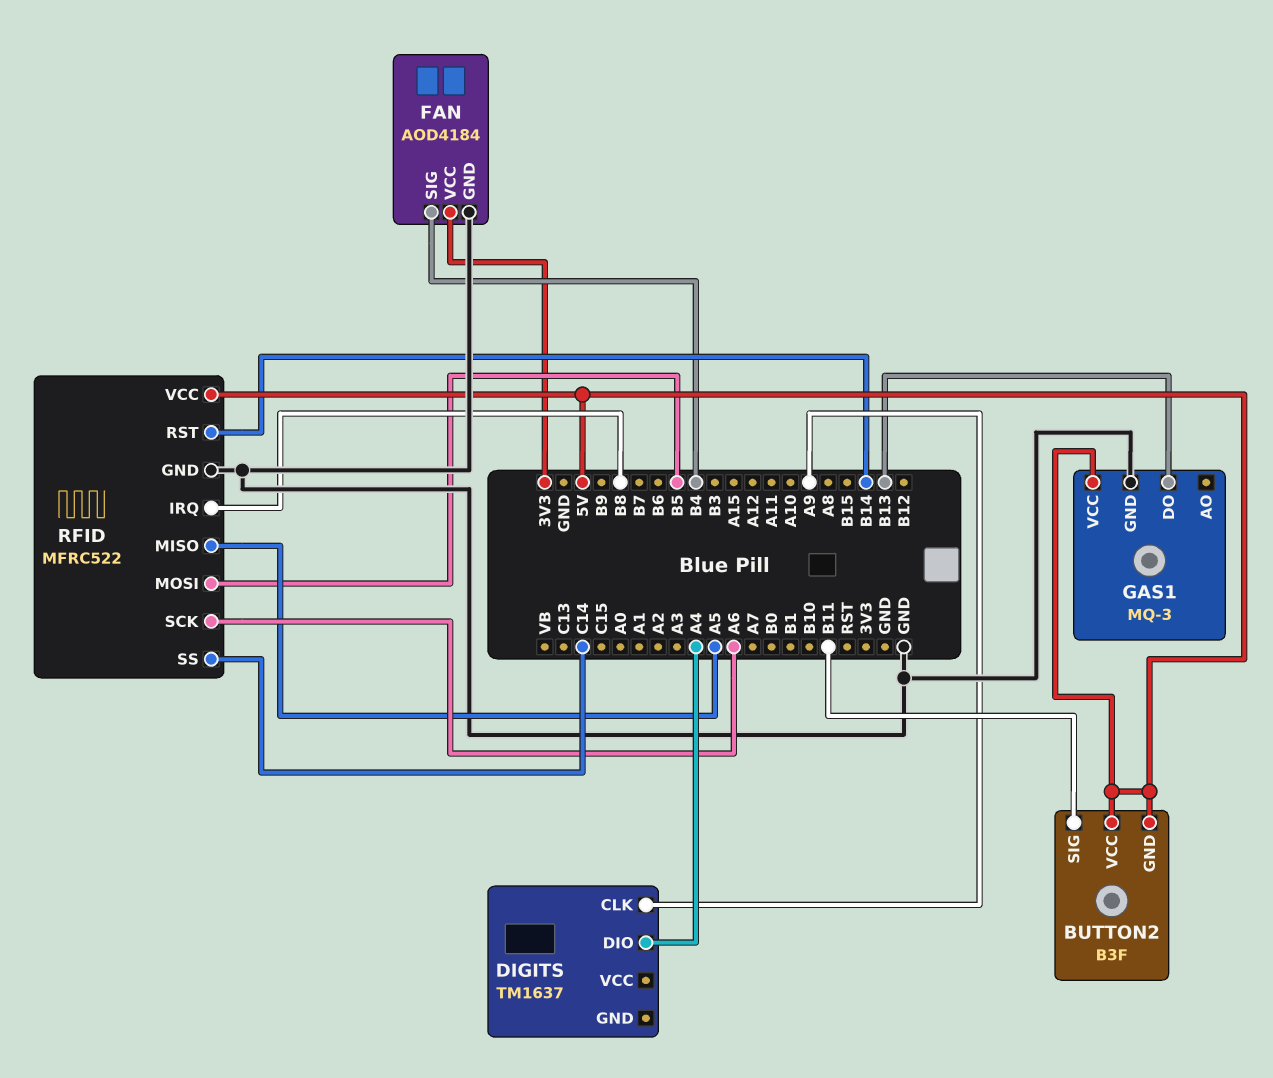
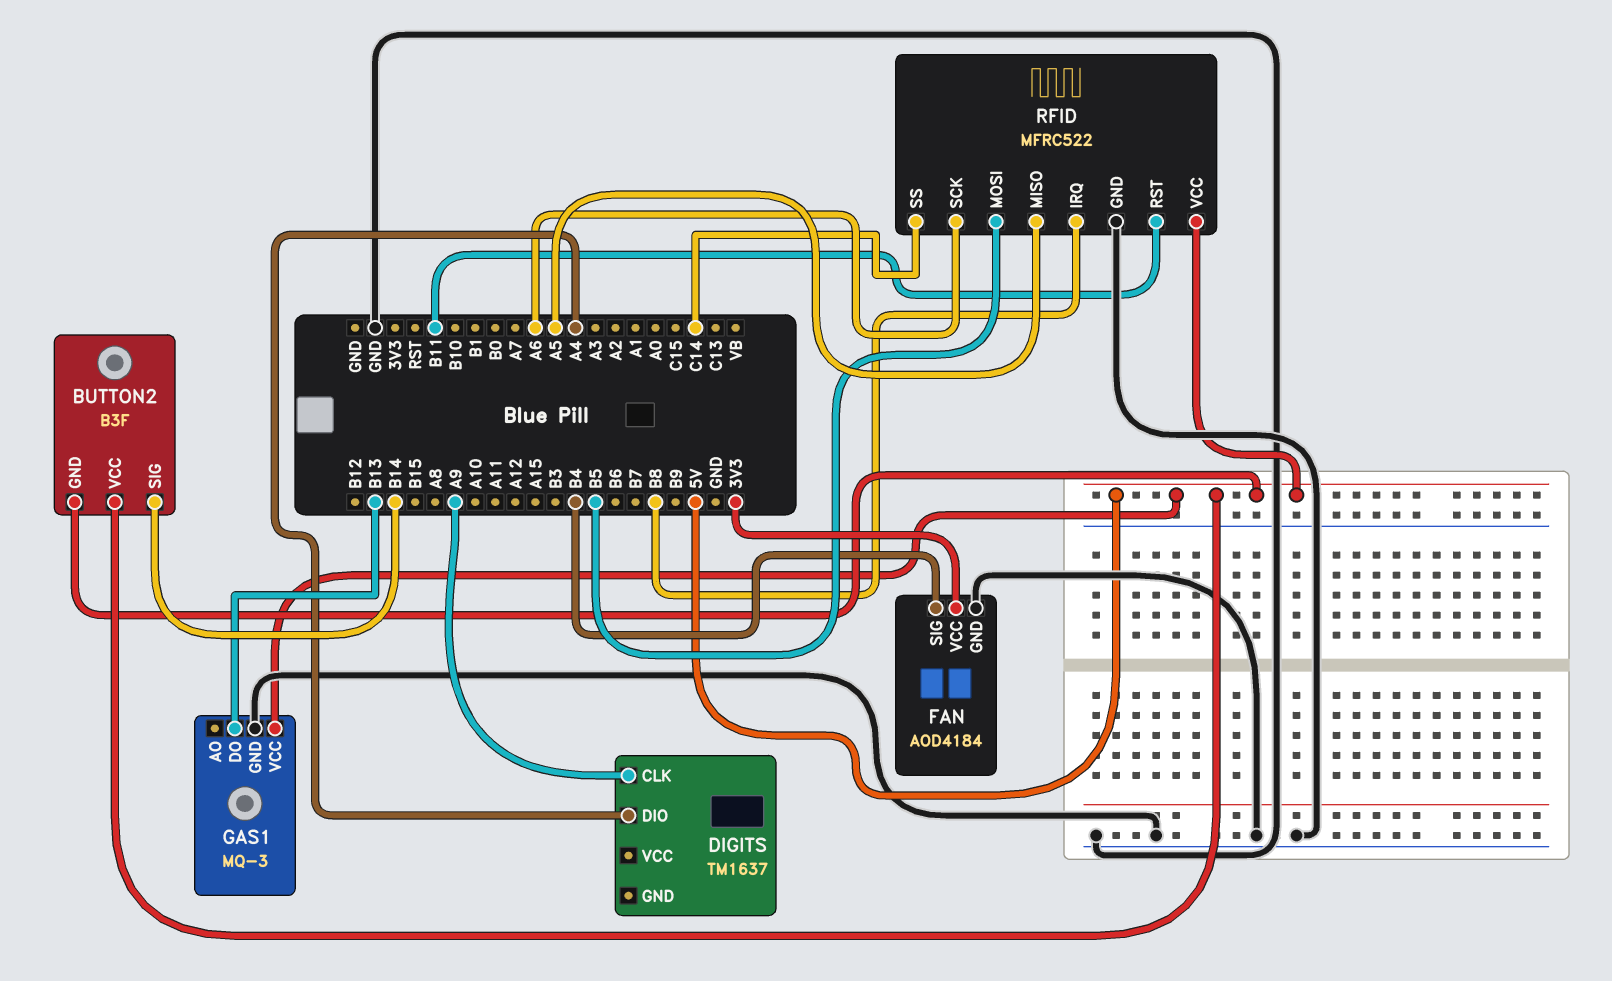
BUTTON2 pin SIG: B11 -> B14
RFID pin RST: B14 -> B11

